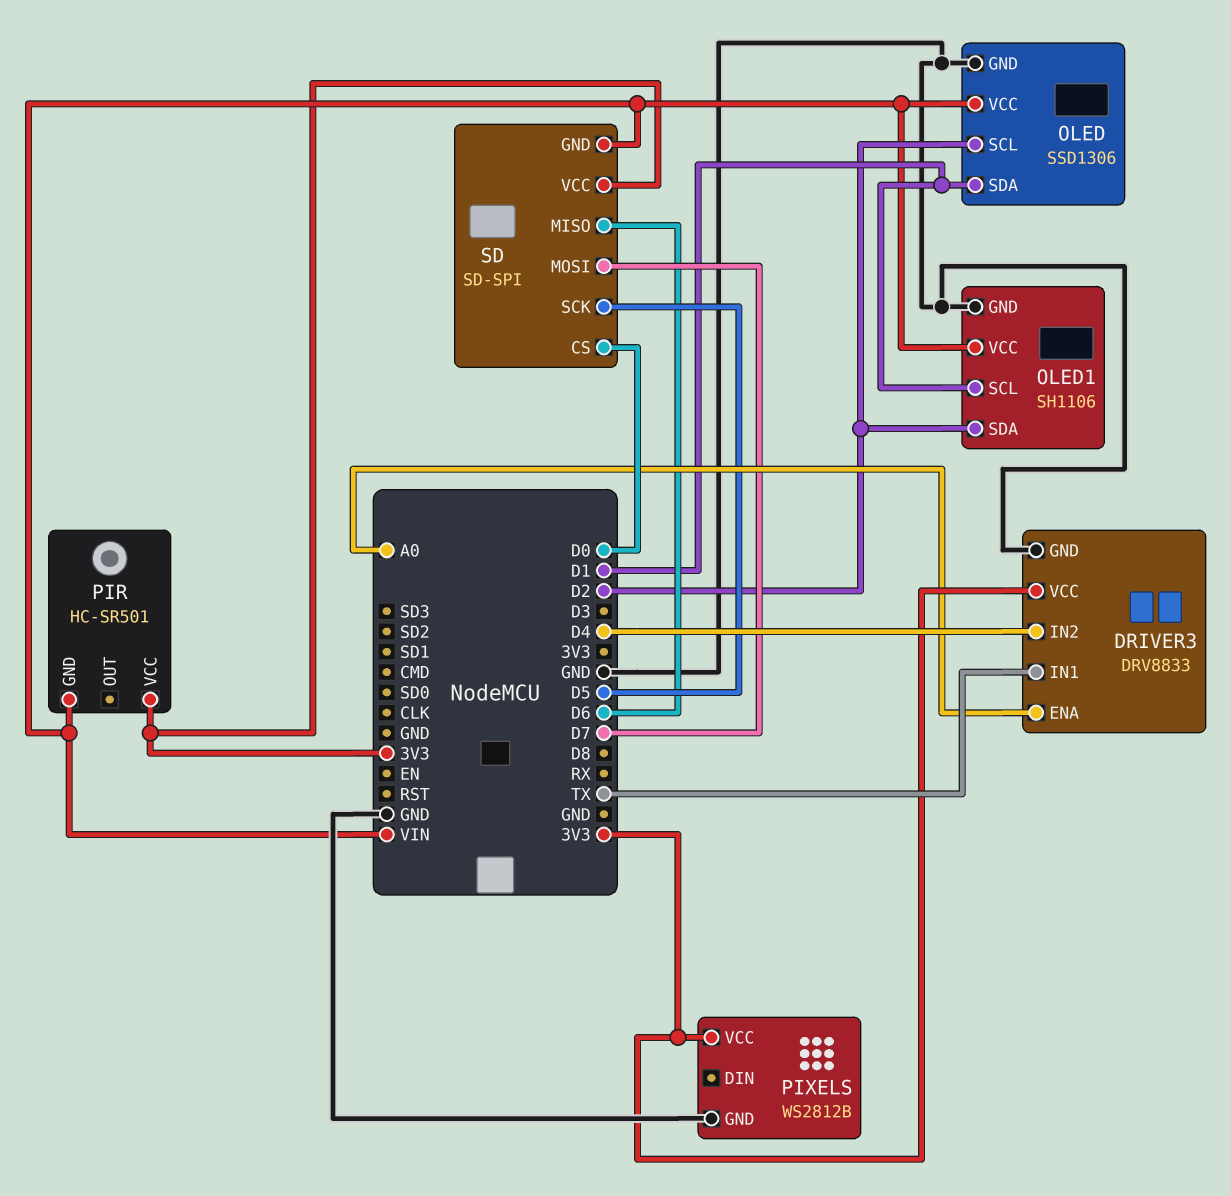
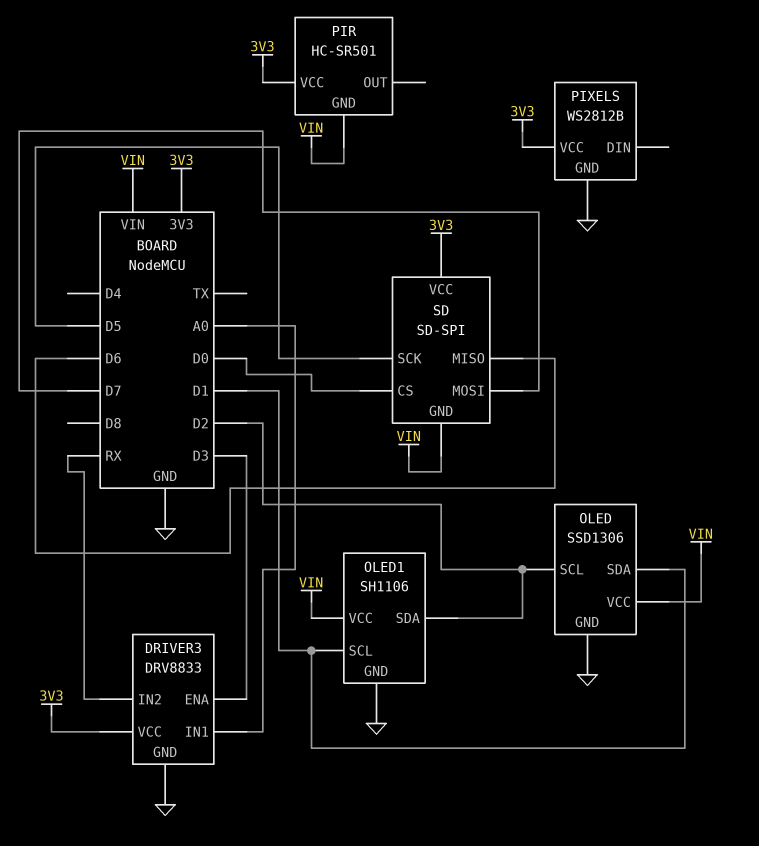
DRIVER3 pin ENA: A0 -> D3
DRIVER3 pin IN1: TX -> A0
DRIVER3 pin IN2: D4 -> RX

